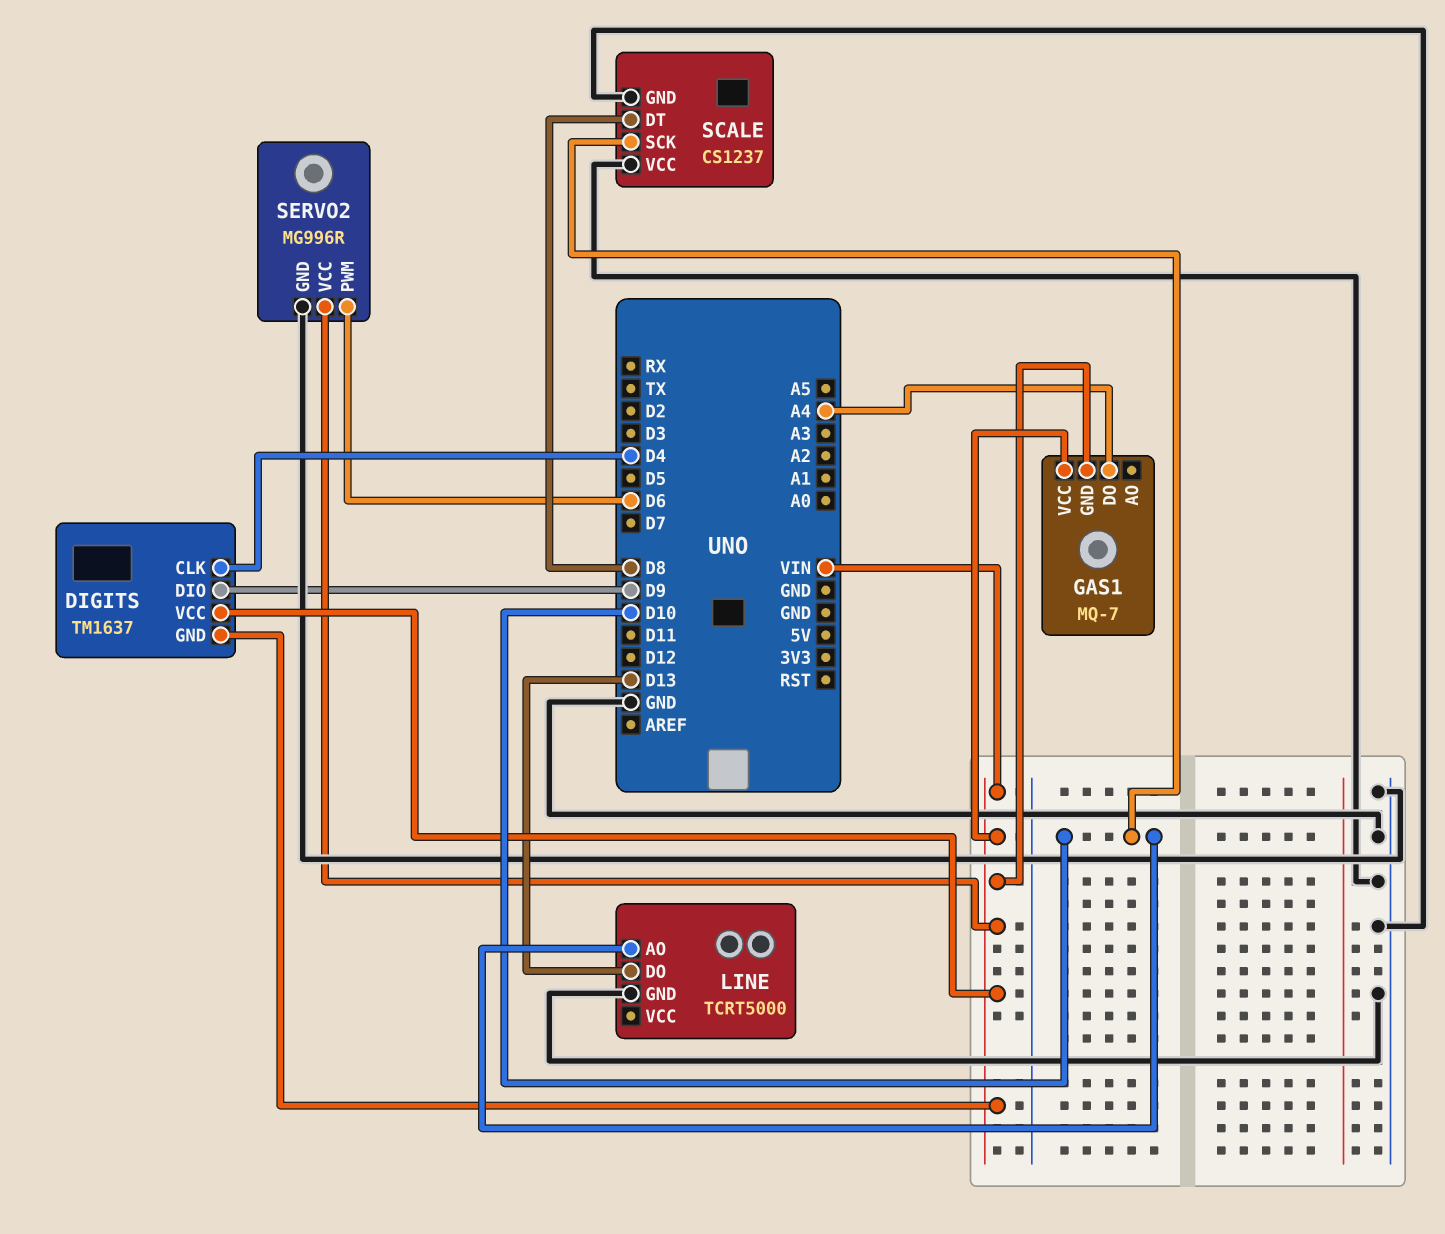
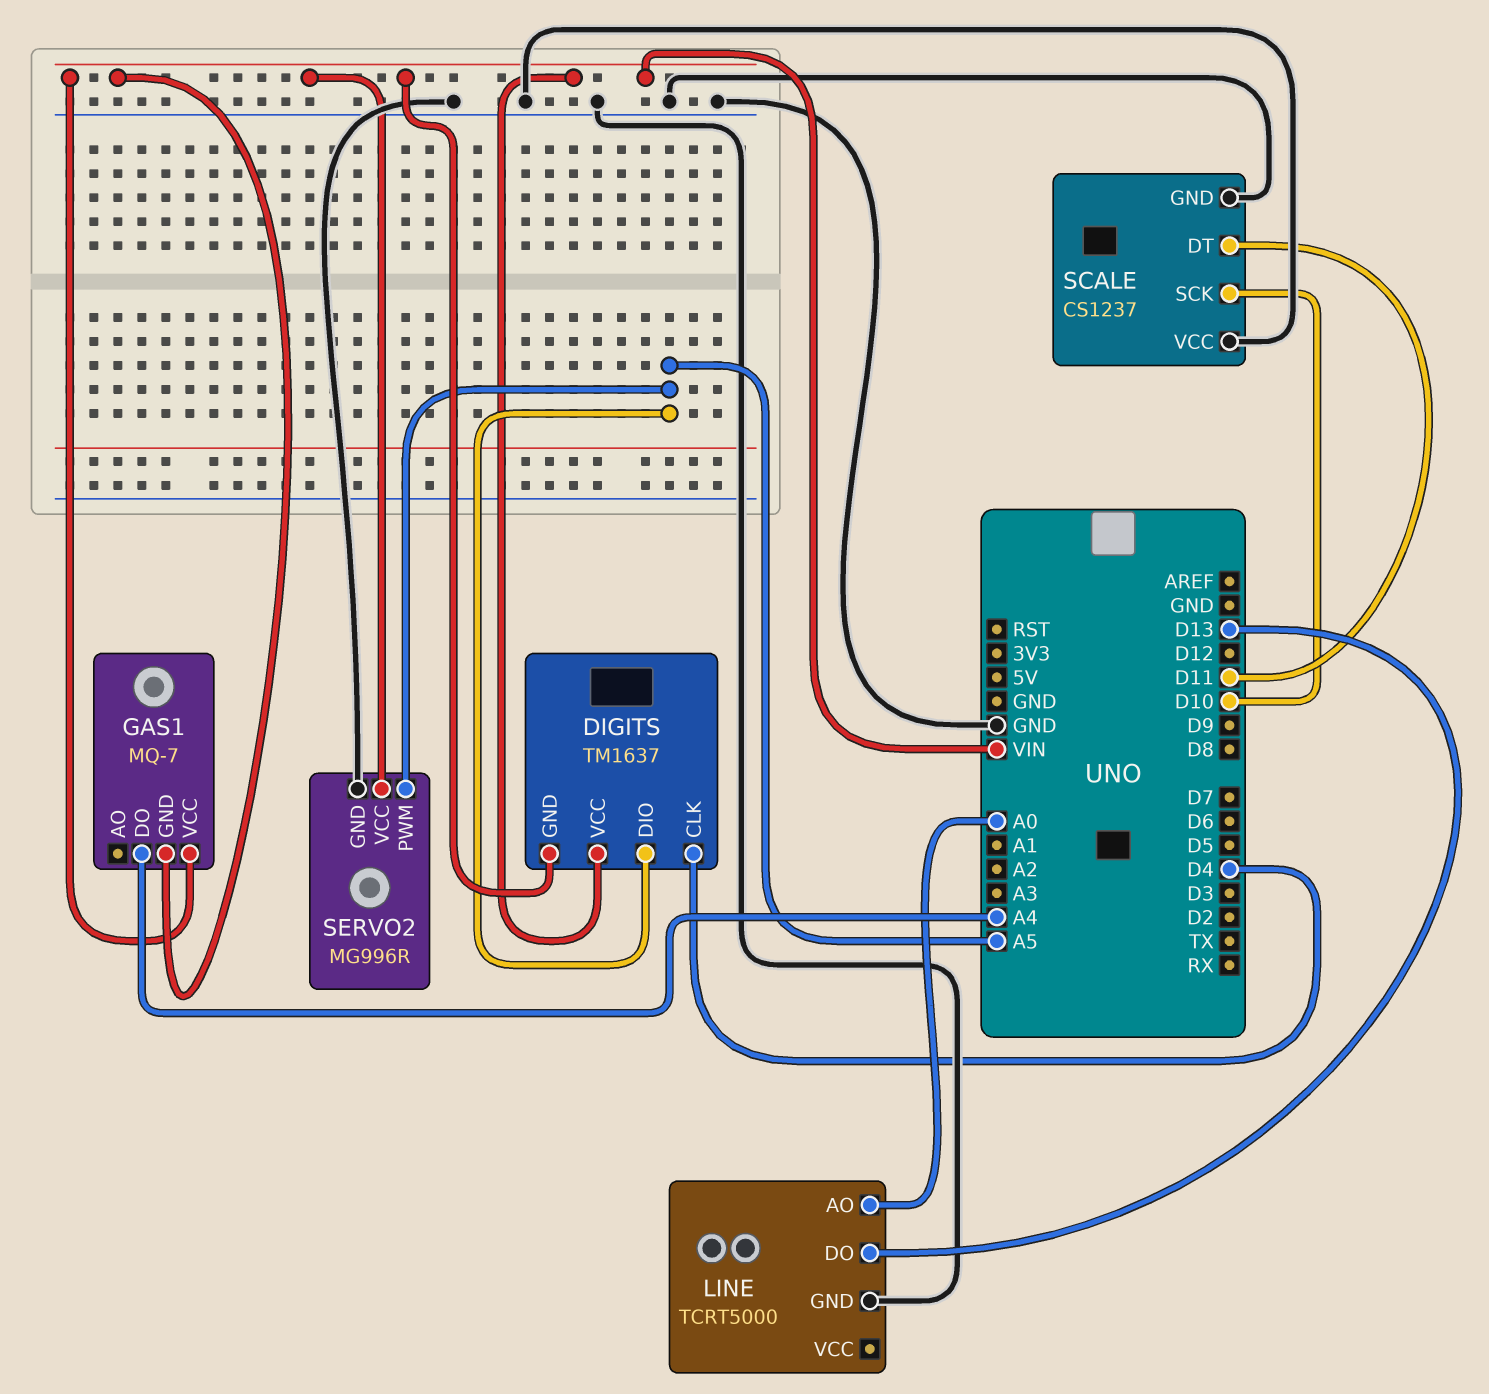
DIGITS pin DIO: D9 -> A5
LINE pin AO: D10 -> A0
SCALE pin DT: D8 -> D11
SERVO2 pin PWM: D6 -> A5

